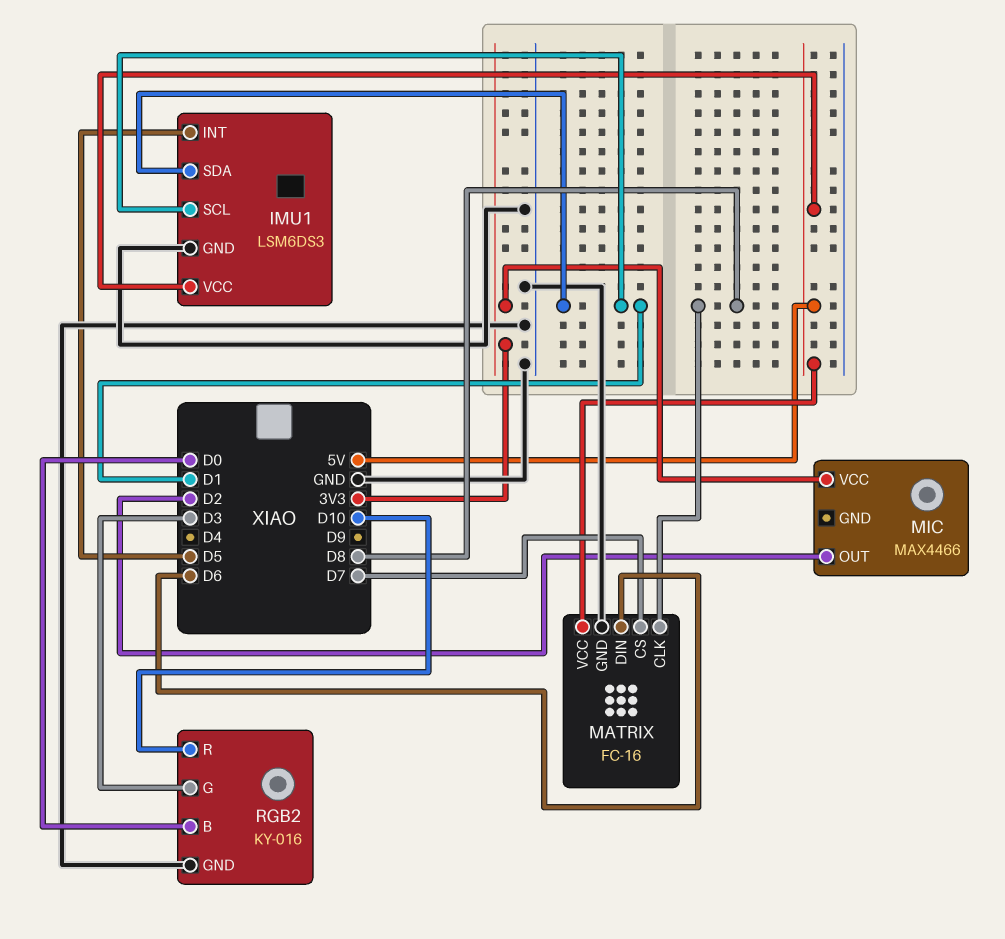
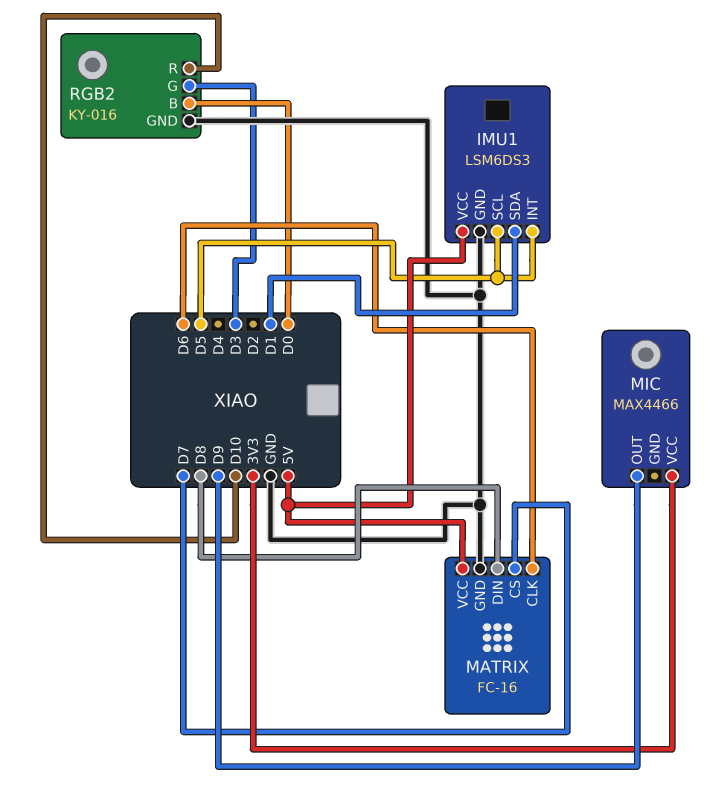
IMU1 pin SCL: D1 -> D5
MATRIX pin CLK: D8 -> D6
MATRIX pin DIN: D6 -> D8
MIC pin OUT: D2 -> D9

